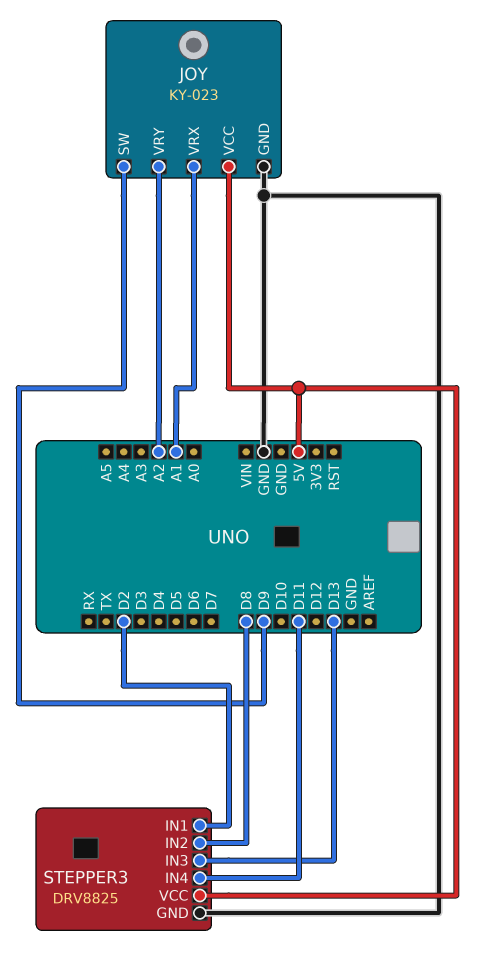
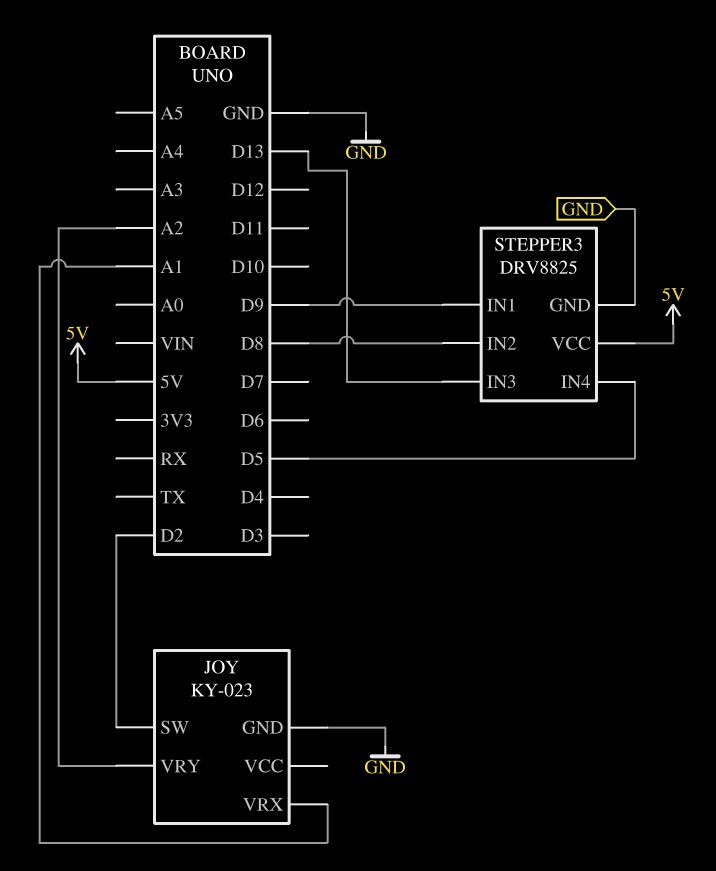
JOY pin SW: D9 -> D2
JOY pin VCC: 5V -> none
STEPPER3 pin IN1: D2 -> D9
STEPPER3 pin IN4: D11 -> D5

